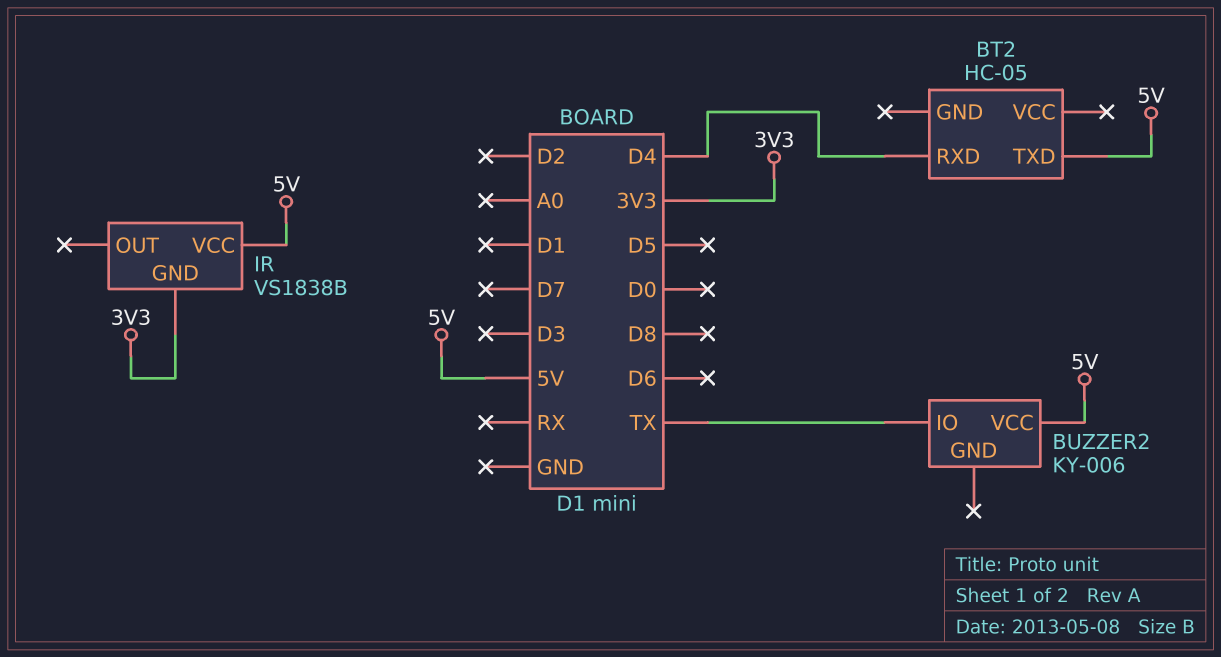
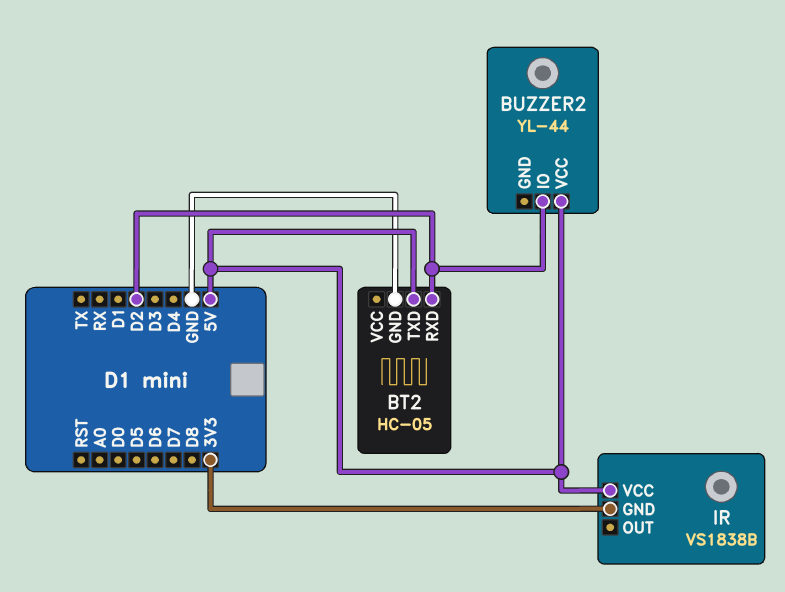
BT2 pin GND: none -> GND
BT2 pin RXD: D4 -> D2
BUZZER2: KY-006 -> YL-44
BUZZER2 pin IO: TX -> D2

